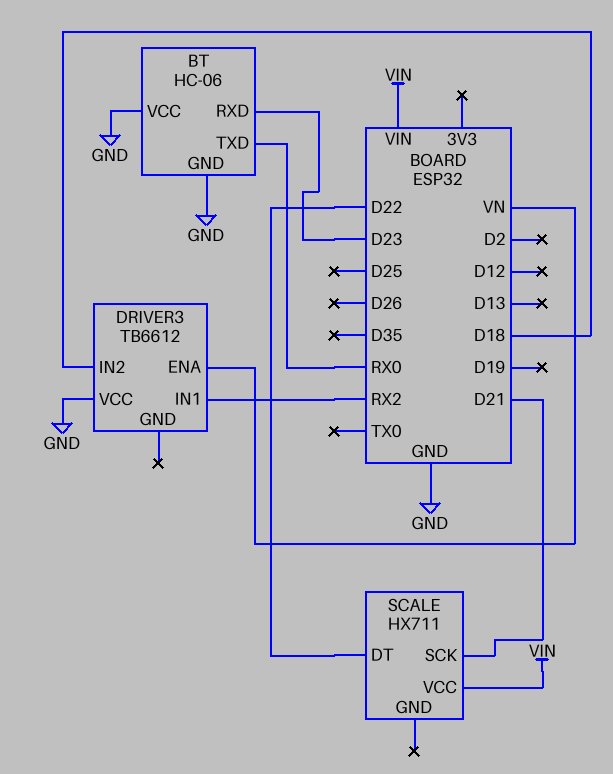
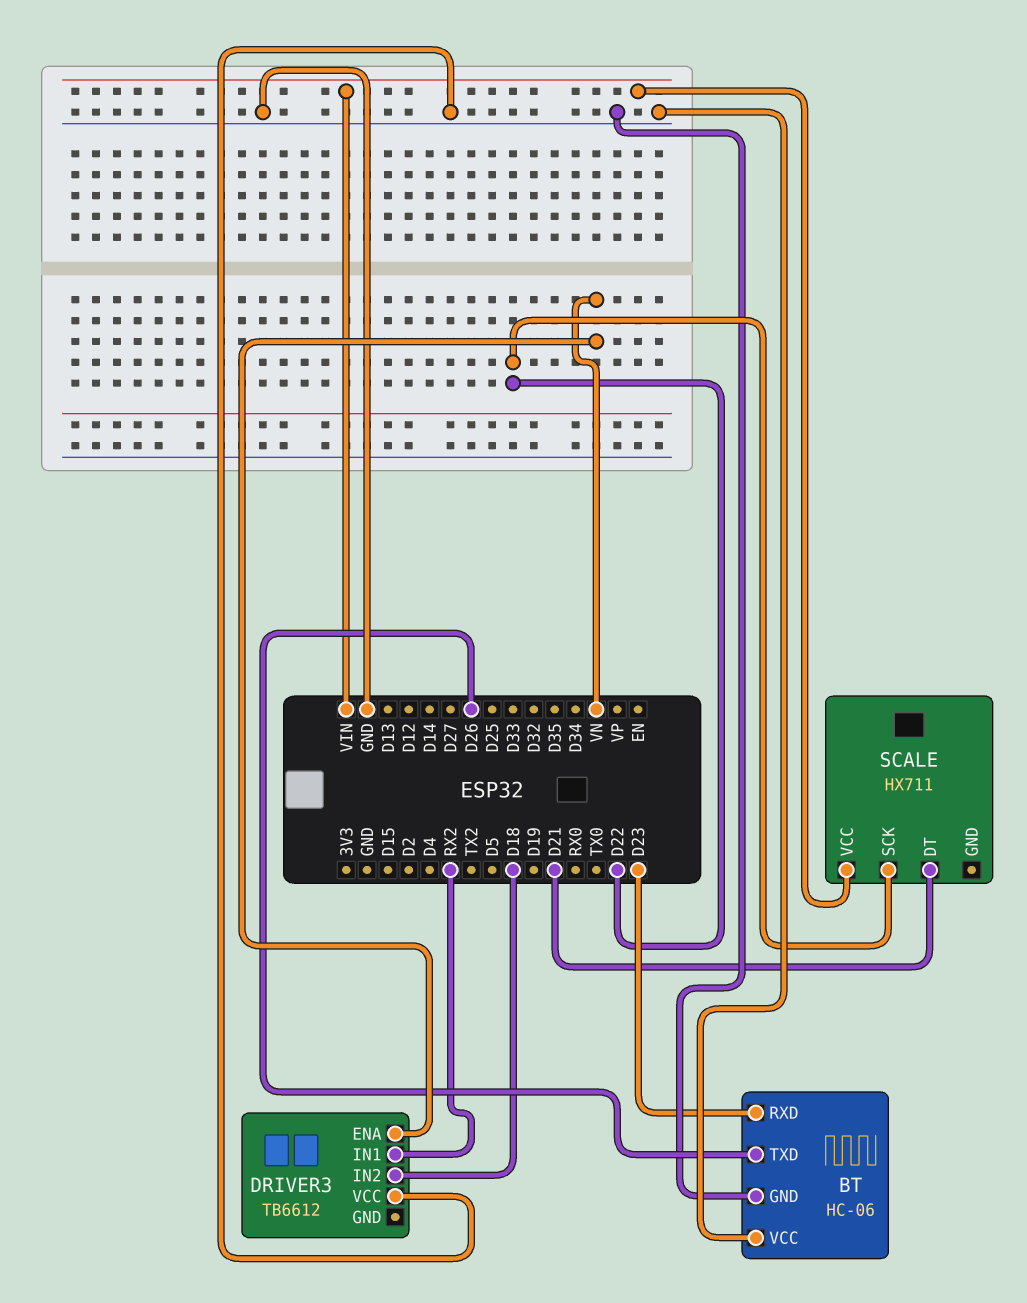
BT pin TXD: RX0 -> D26
SCALE pin DT: D22 -> D21
SCALE pin SCK: D21 -> D22

